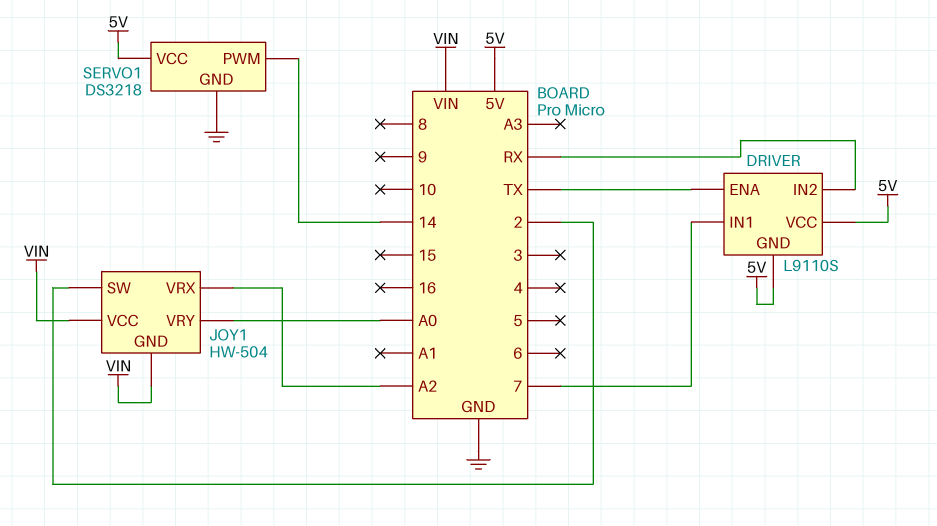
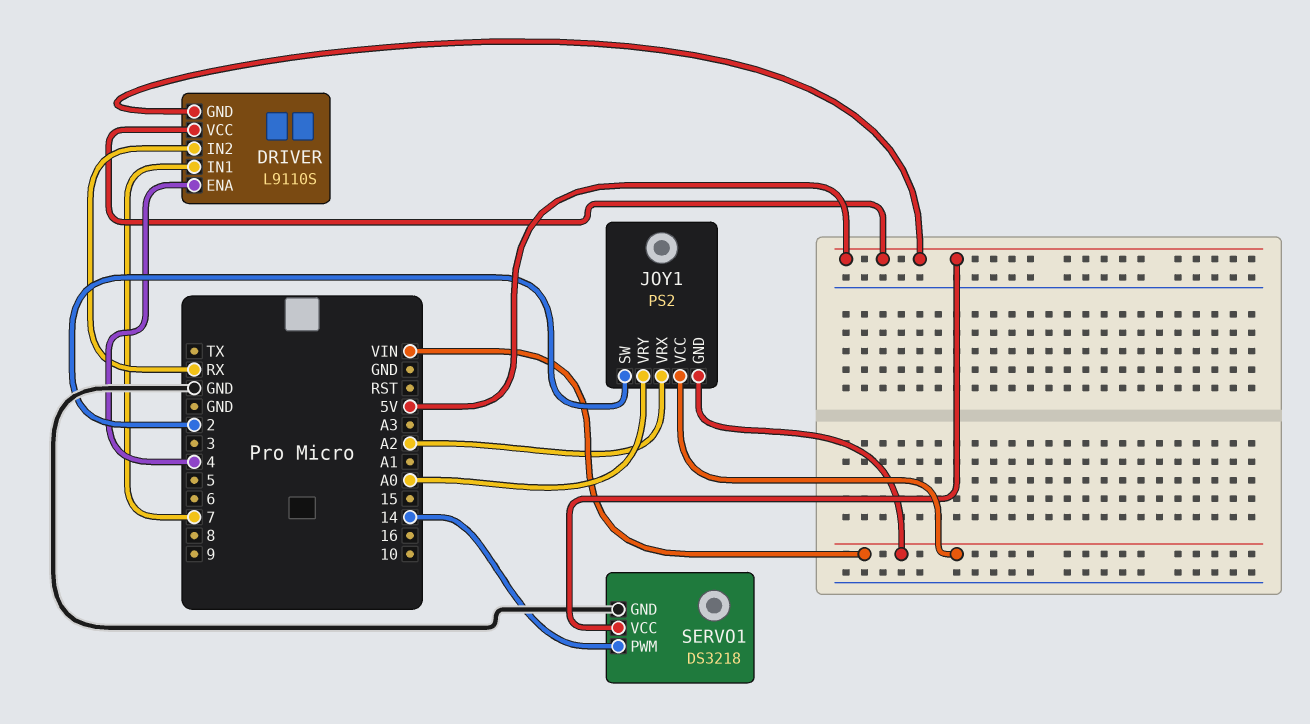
DRIVER pin ENA: TX -> 4
JOY1: HW-504 -> PS2

